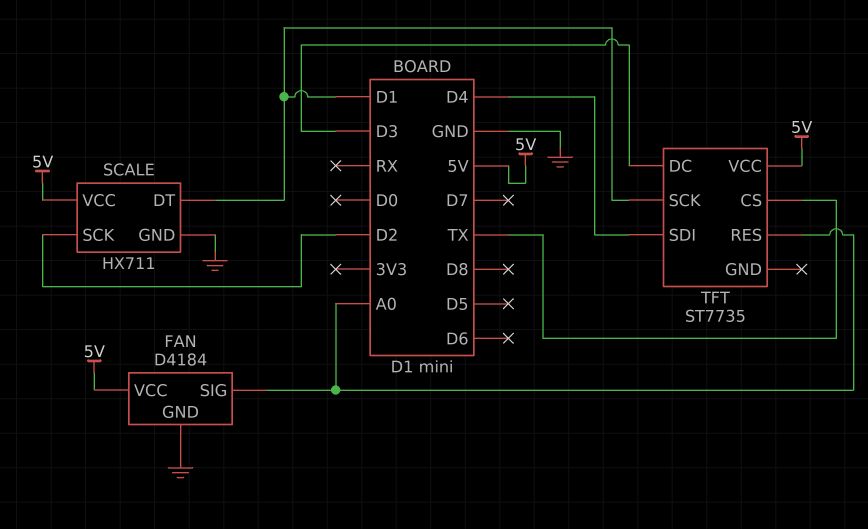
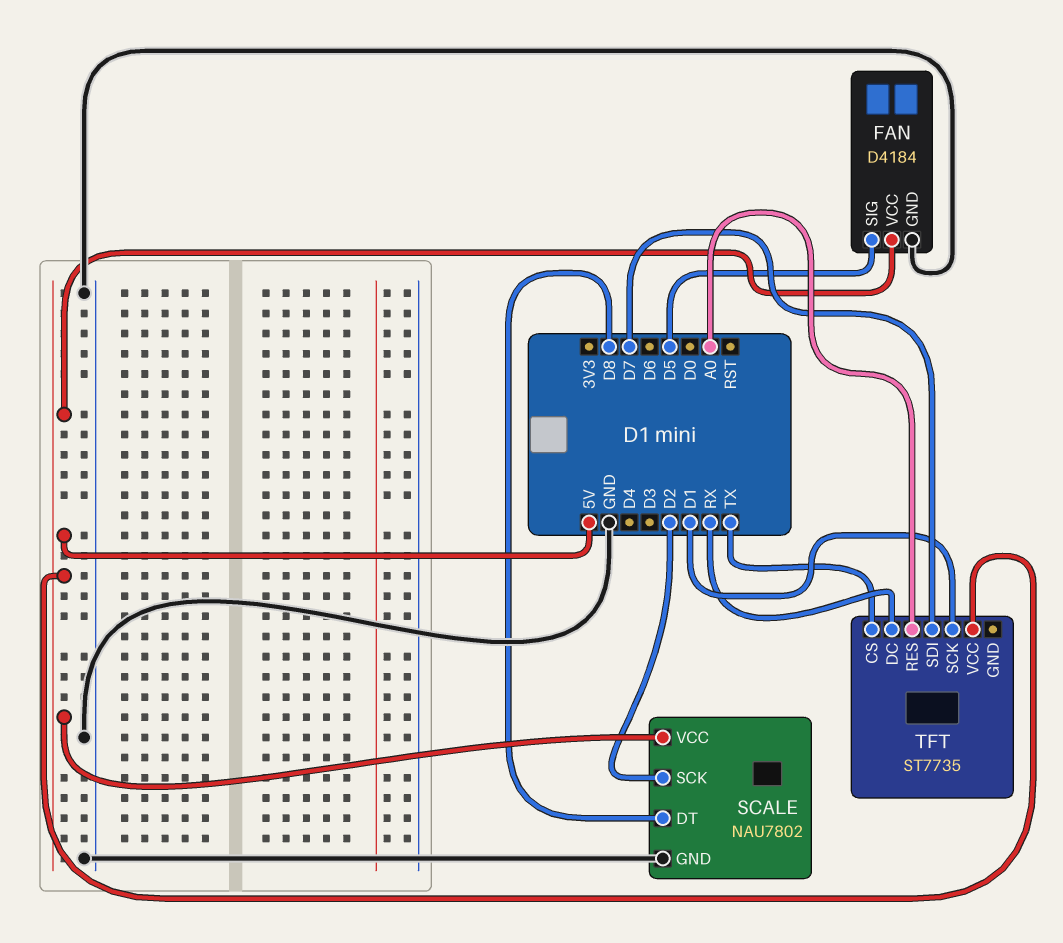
FAN pin SIG: A0 -> D5
SCALE: HX711 -> NAU7802
SCALE pin DT: D1 -> D8
TFT pin DC: D3 -> RX
TFT pin SDI: D4 -> D7

